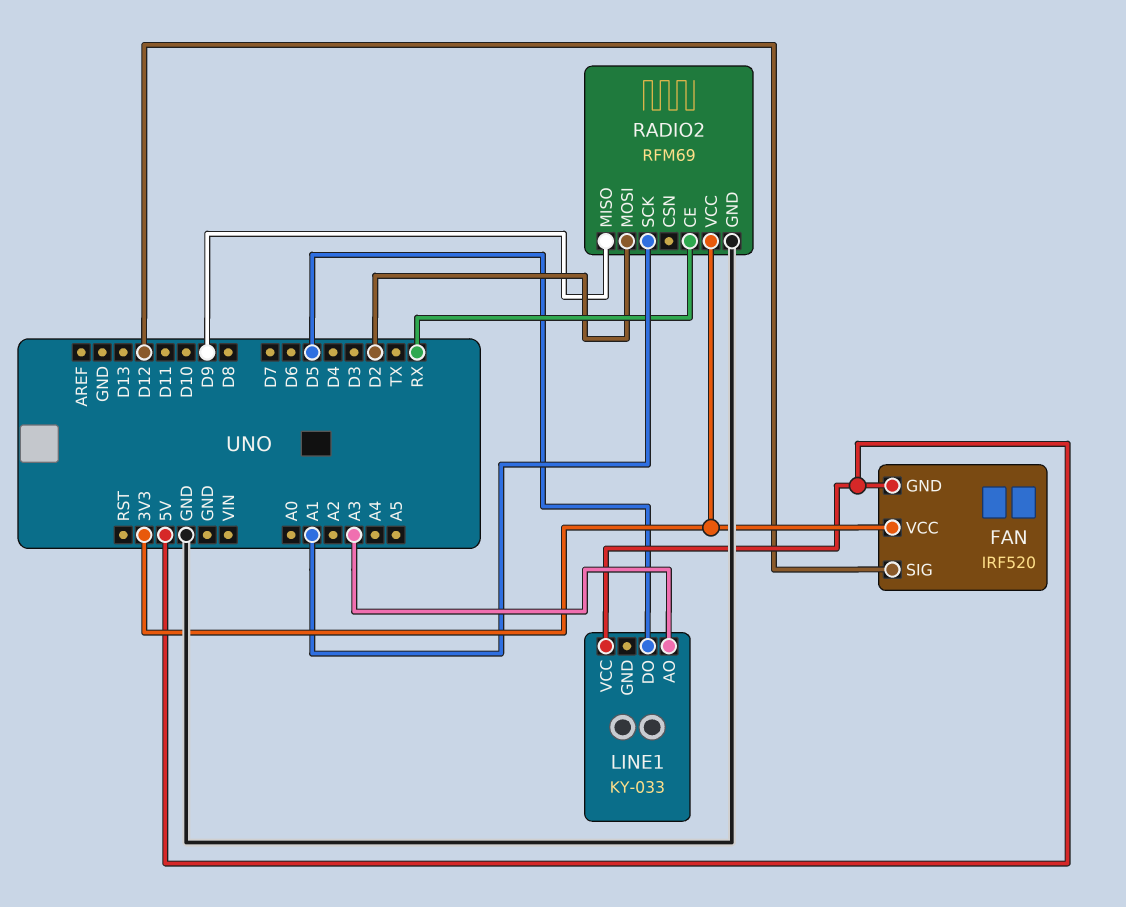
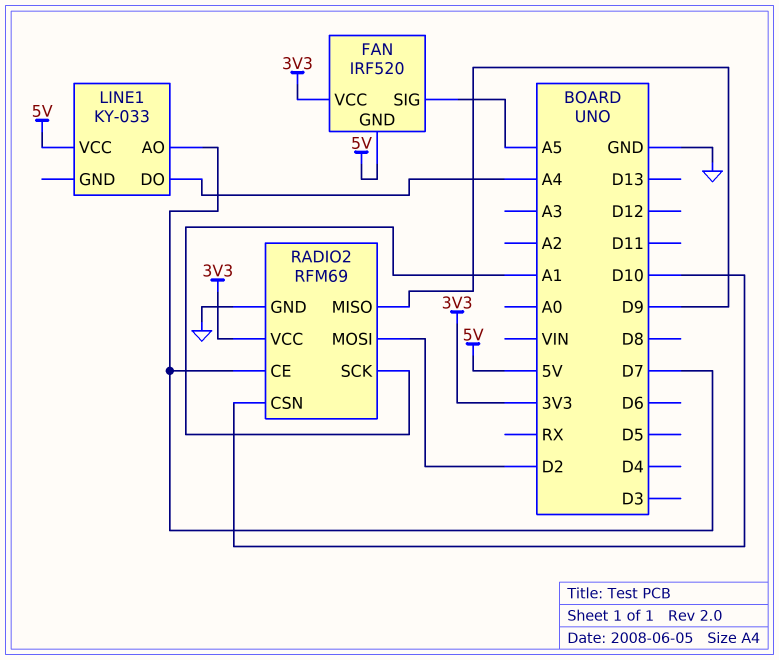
FAN pin SIG: D12 -> A5
LINE1 pin AO: A3 -> D7
LINE1 pin DO: D5 -> A4
RADIO2 pin CE: RX -> D7
RADIO2 pin CSN: none -> D10

